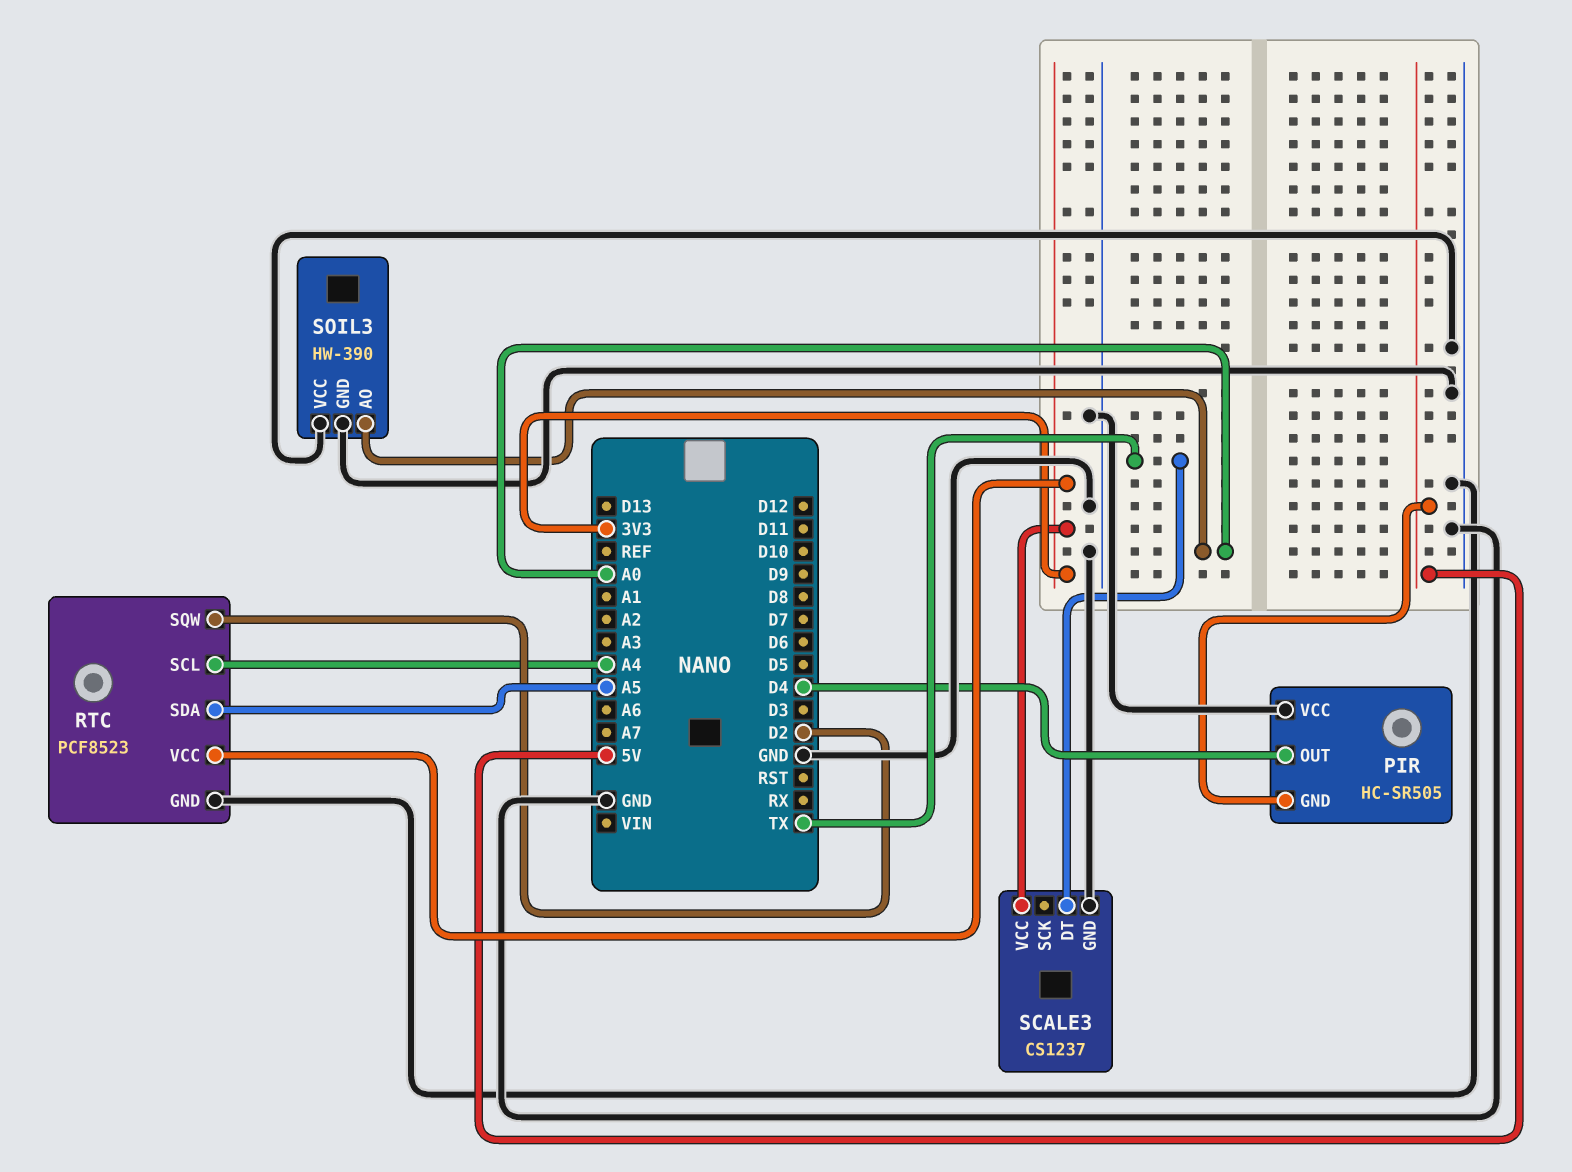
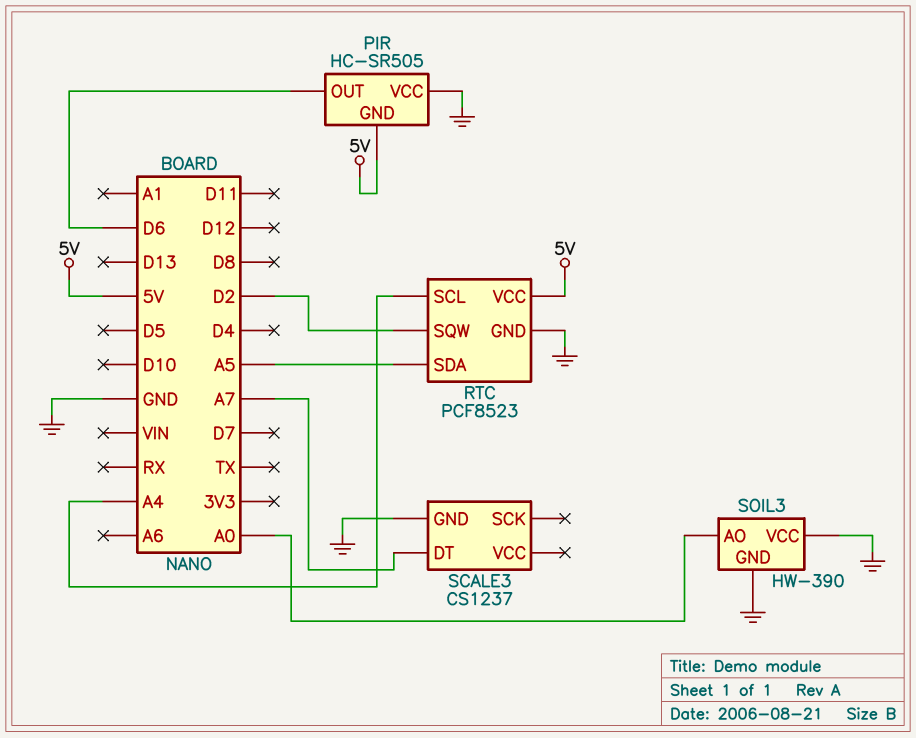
PIR pin OUT: D4 -> D6
RTC pin VCC: 3V3 -> 5V
SCALE3 pin DT: TX -> A7
SCALE3 pin VCC: 3V3 -> none

